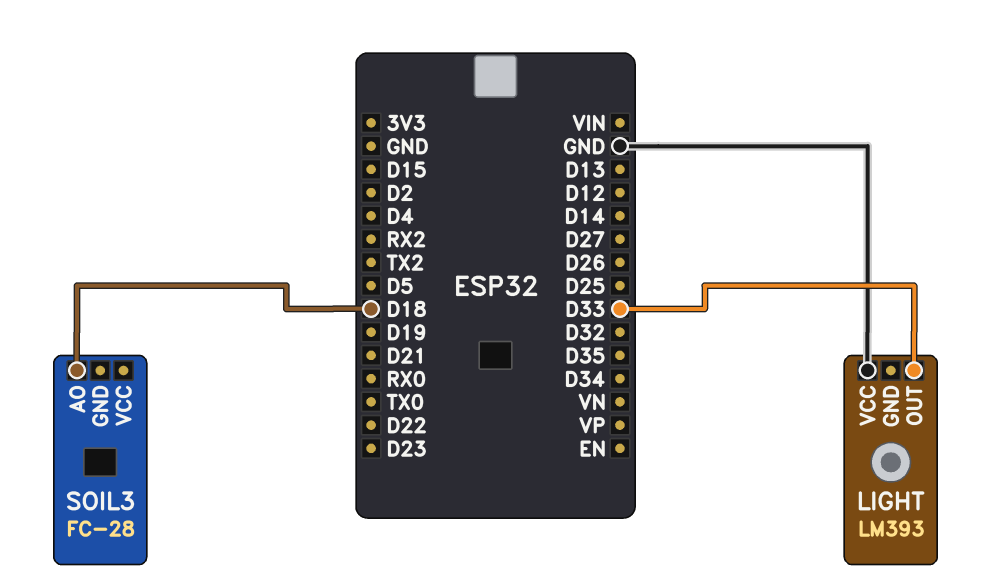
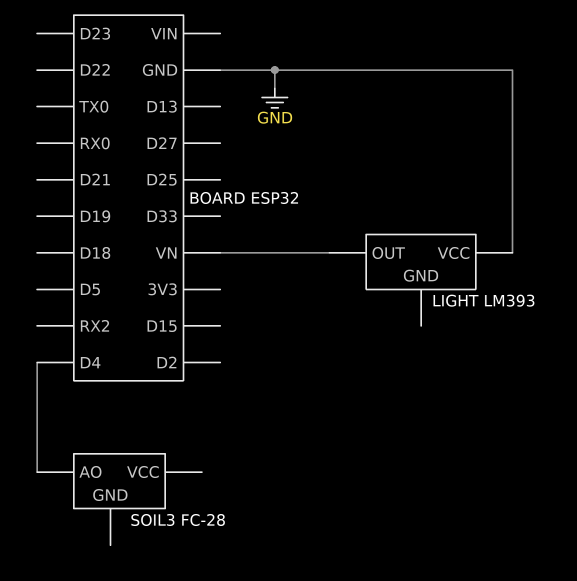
LIGHT pin OUT: D33 -> VN
SOIL3 pin AO: D18 -> D4

